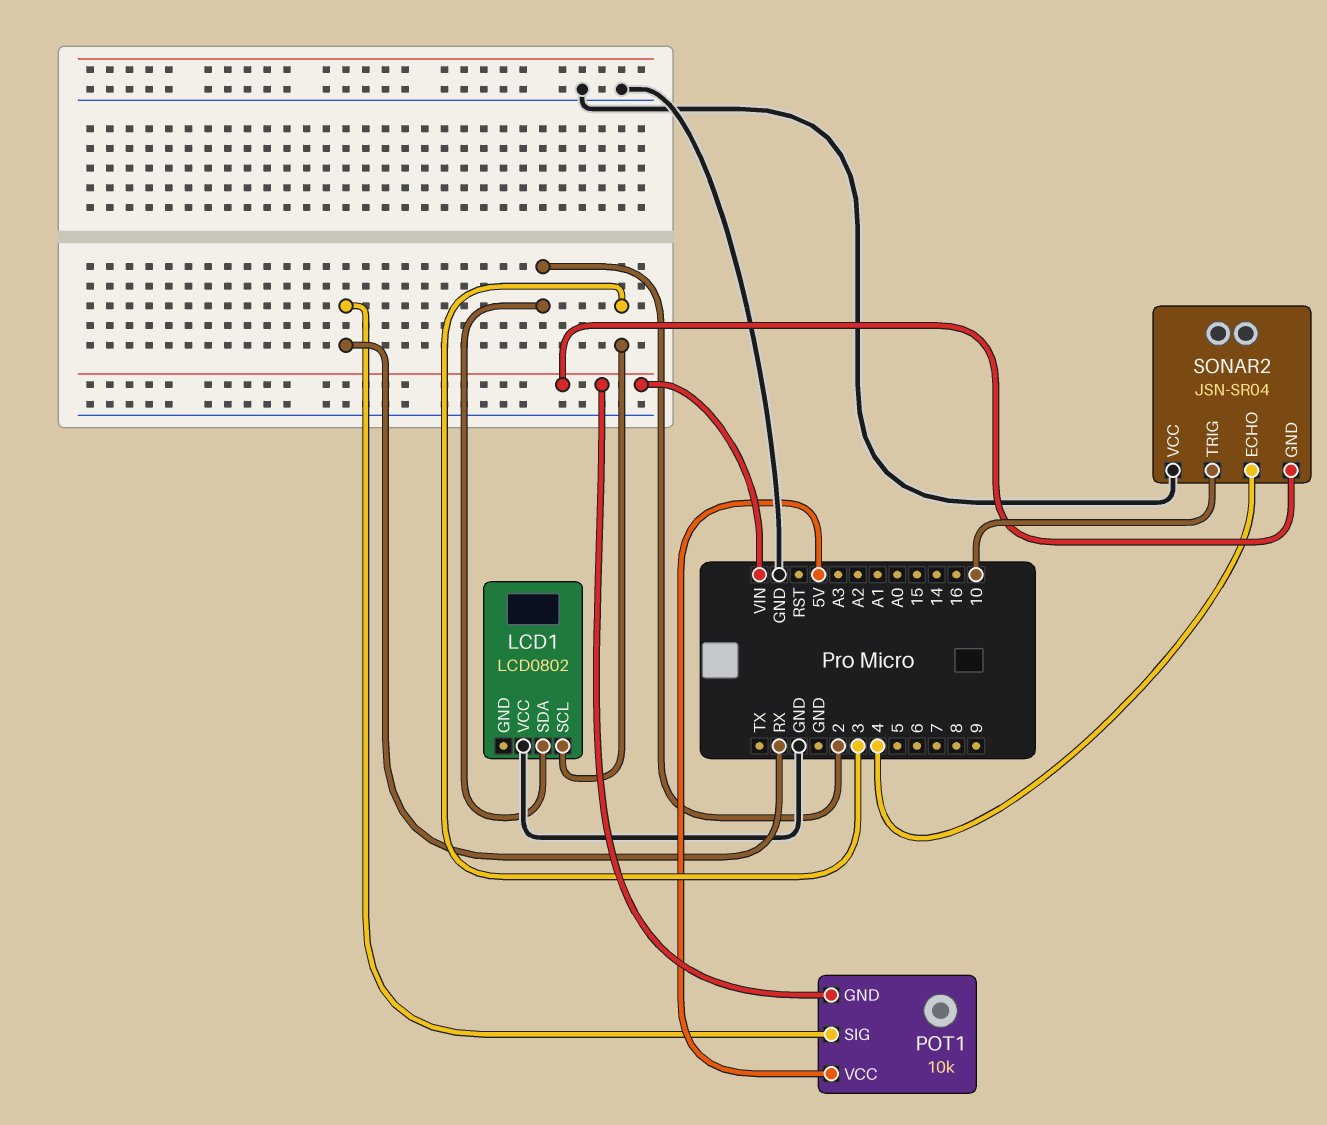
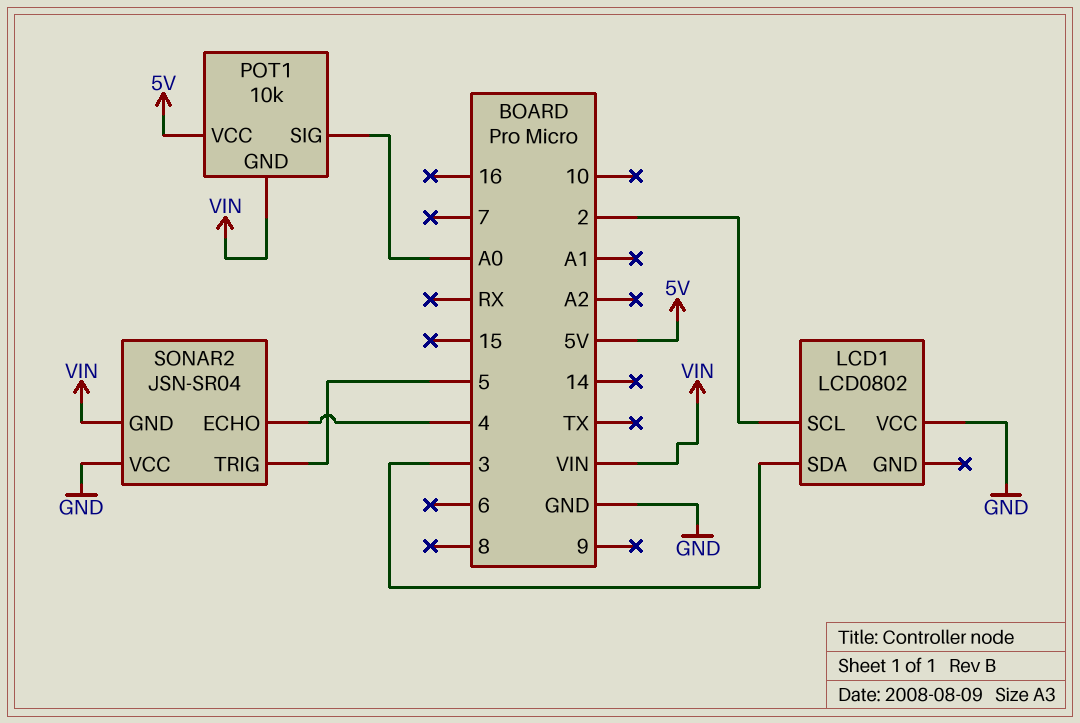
LCD1 pin SCL: 3 -> 2
LCD1 pin SDA: 2 -> 3
POT1 pin SIG: RX -> A0
SONAR2 pin TRIG: 10 -> 5

